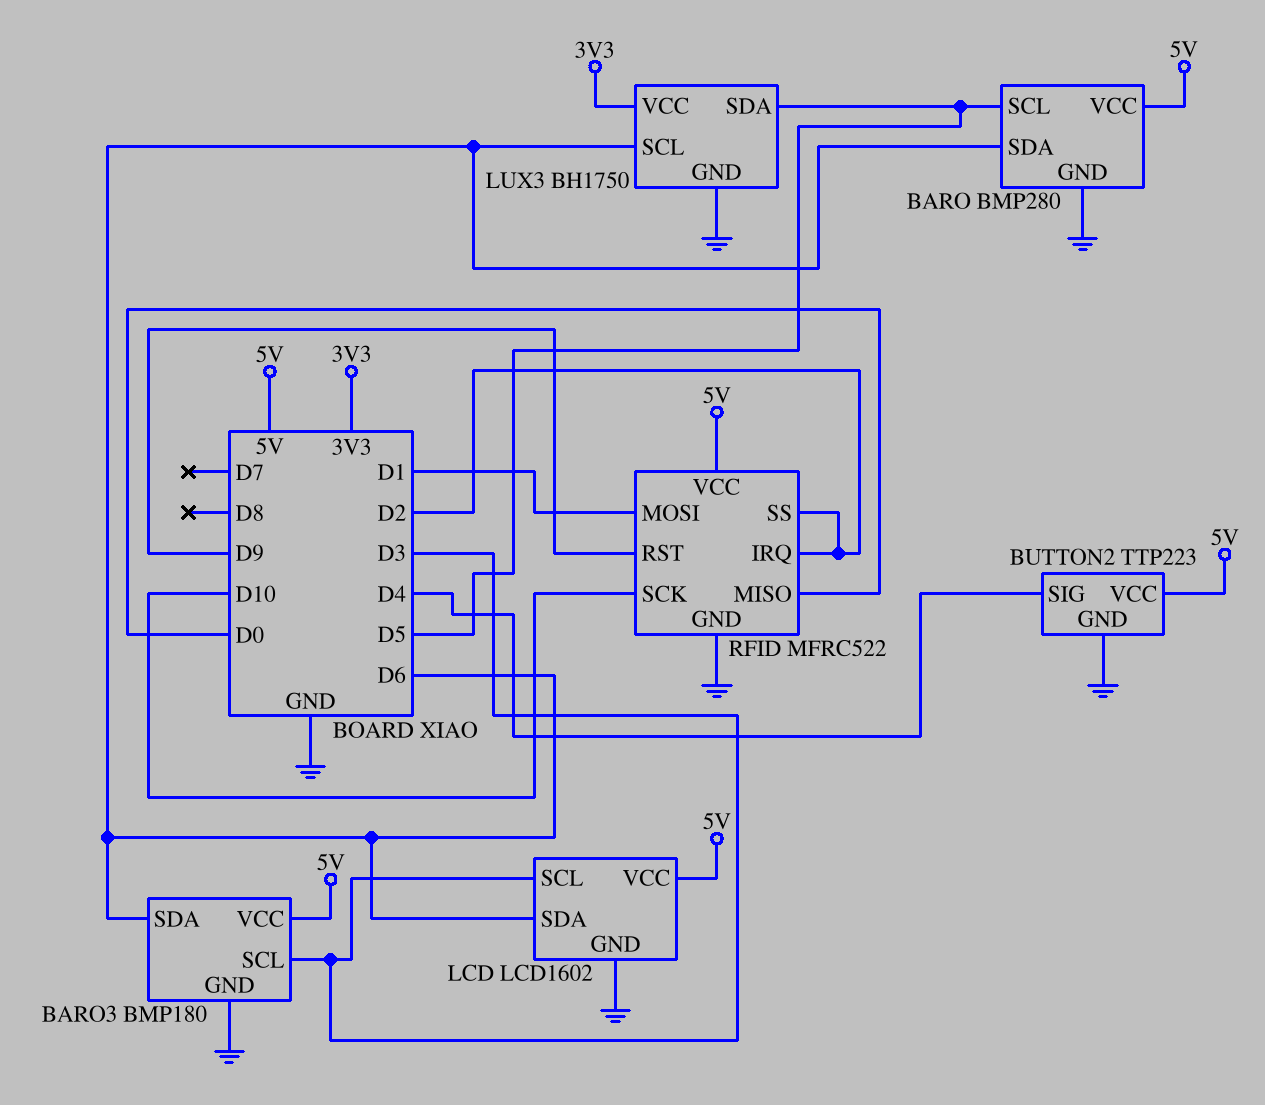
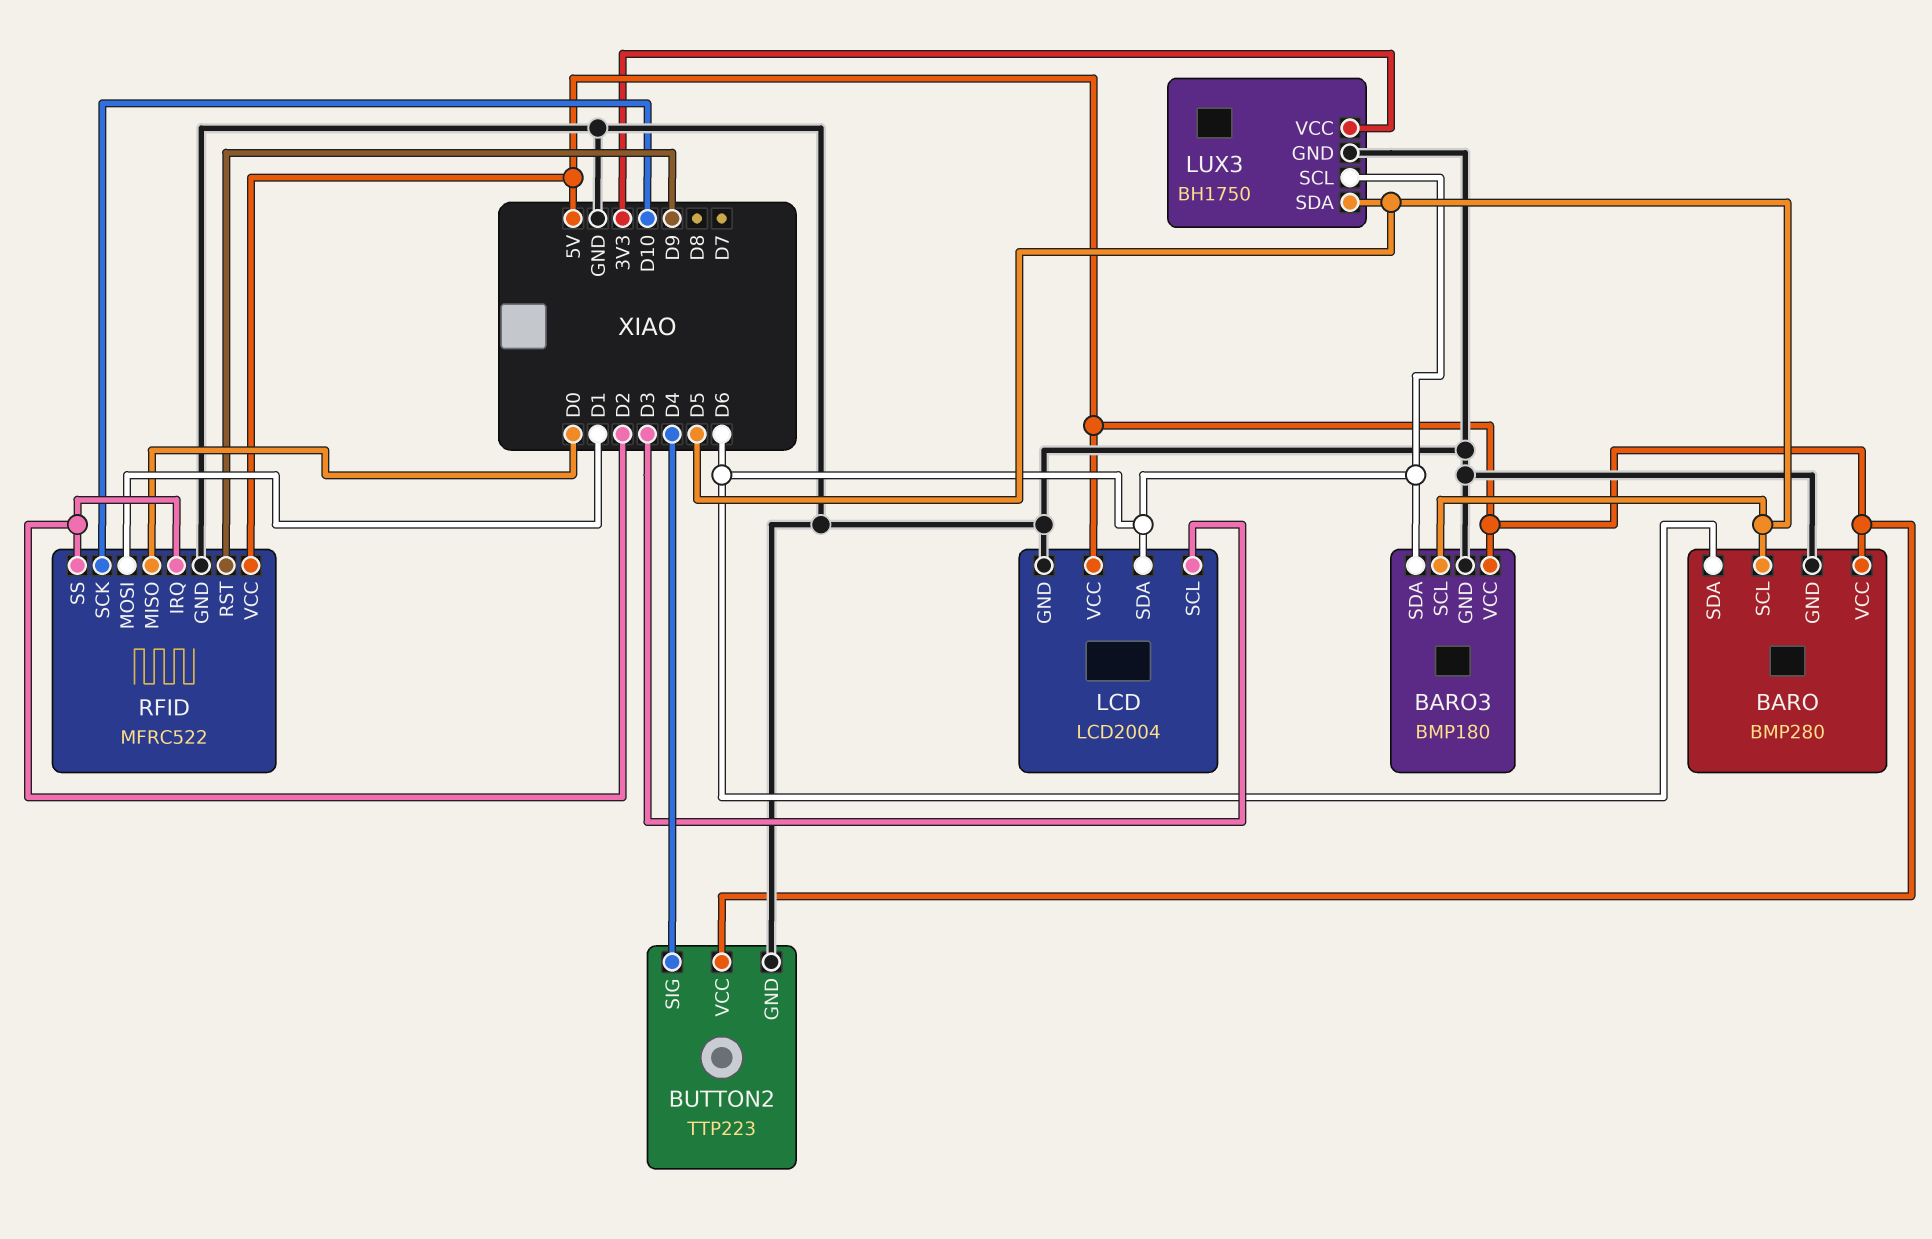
BARO3 pin SCL: D3 -> D5
LCD: LCD1602 -> LCD2004

